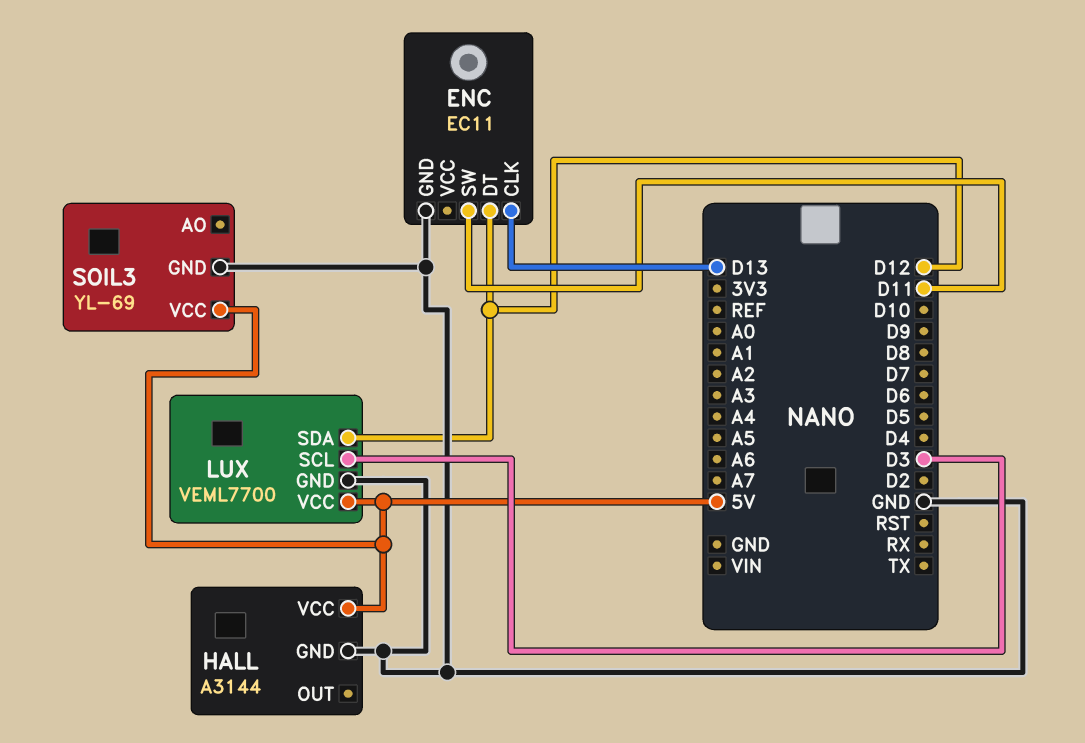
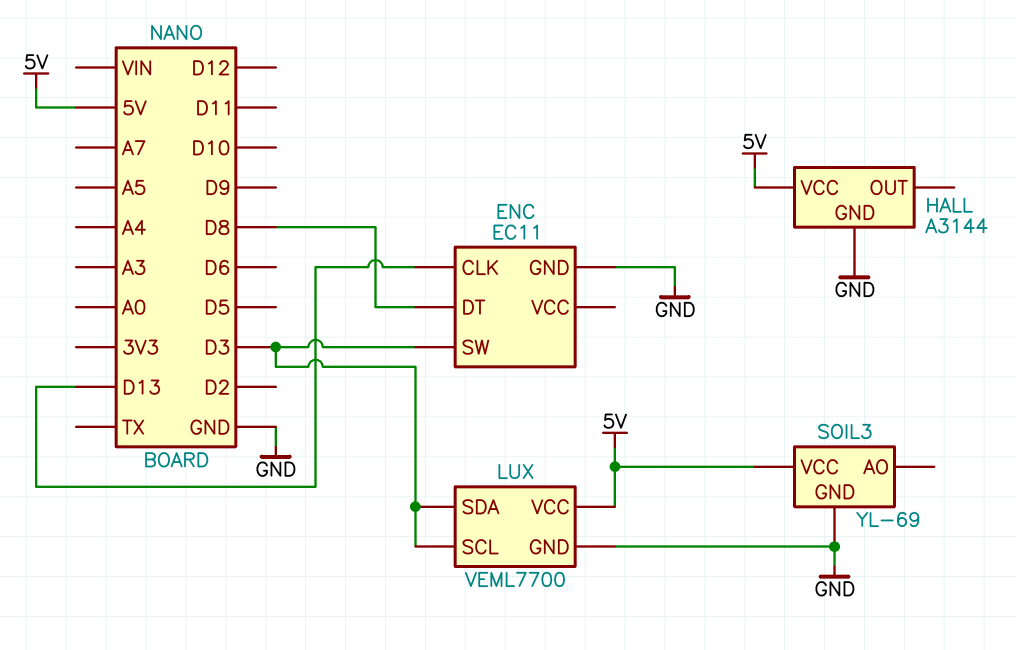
ENC pin DT: D12 -> D8
ENC pin SW: D11 -> D3
LUX pin SDA: D12 -> D3

